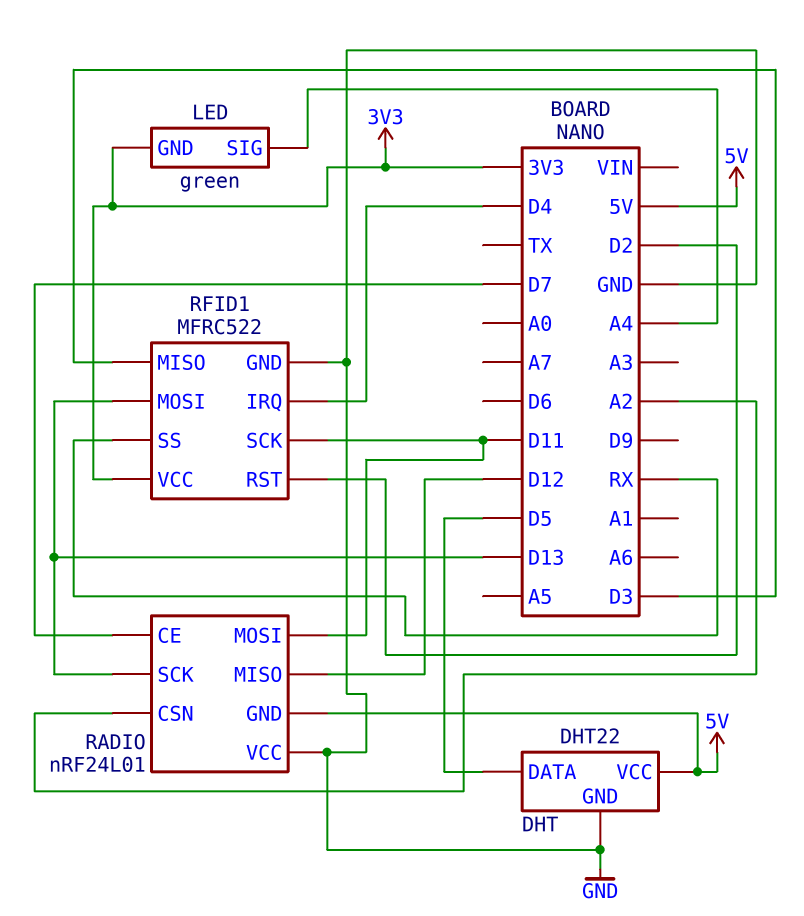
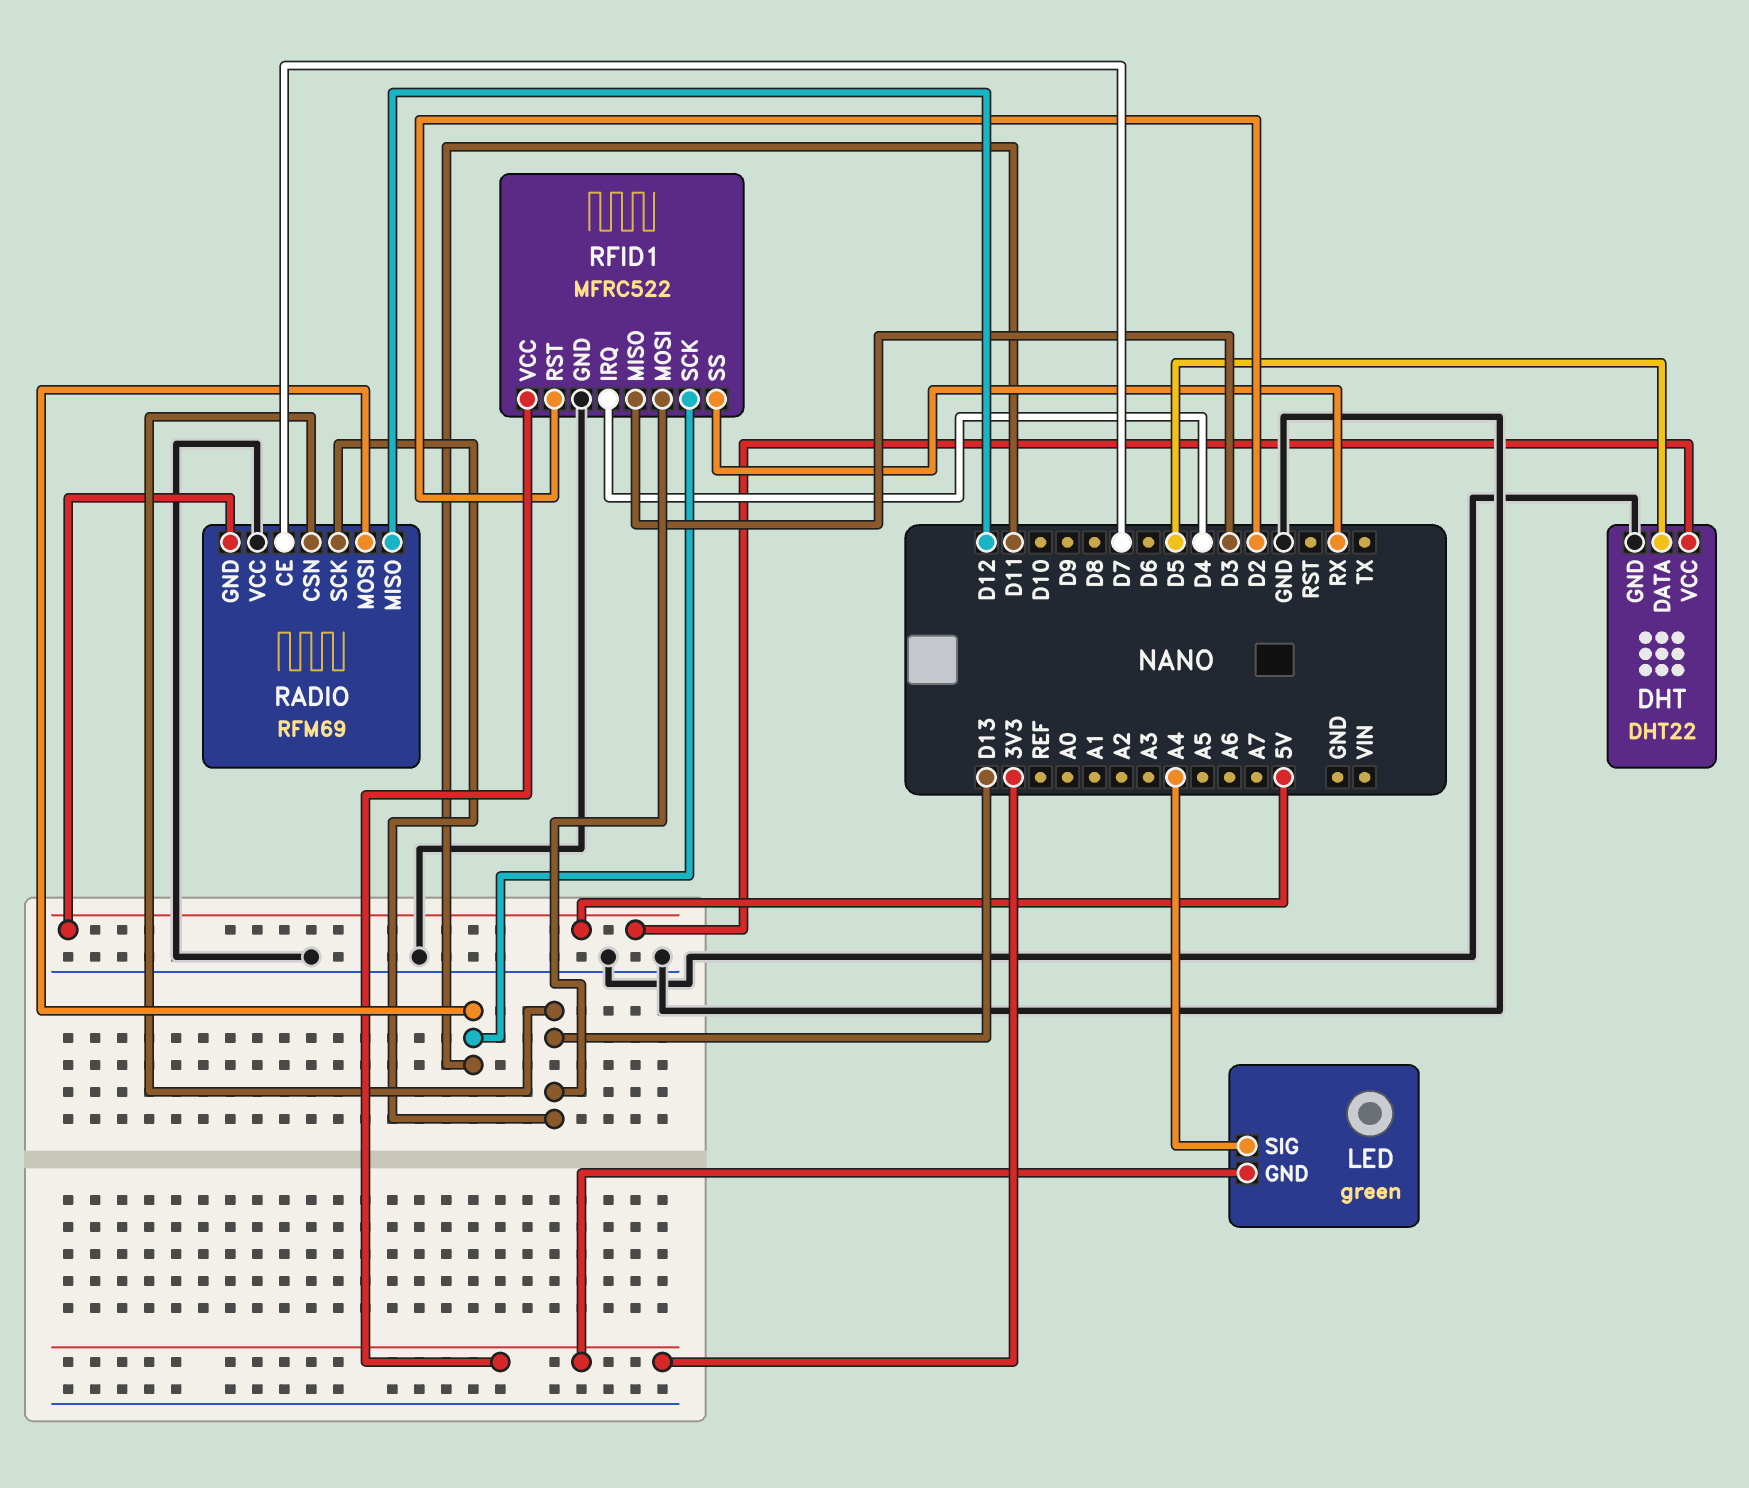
RADIO: nRF24L01 -> RFM69
RADIO pin CSN: A2 -> D13

